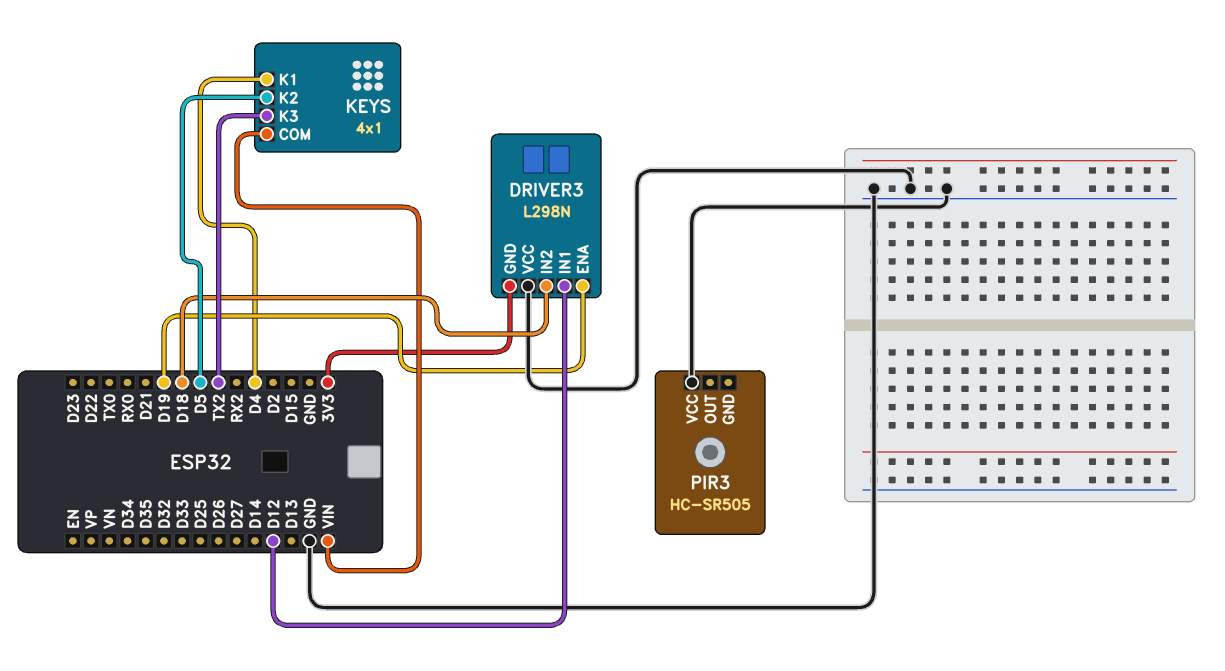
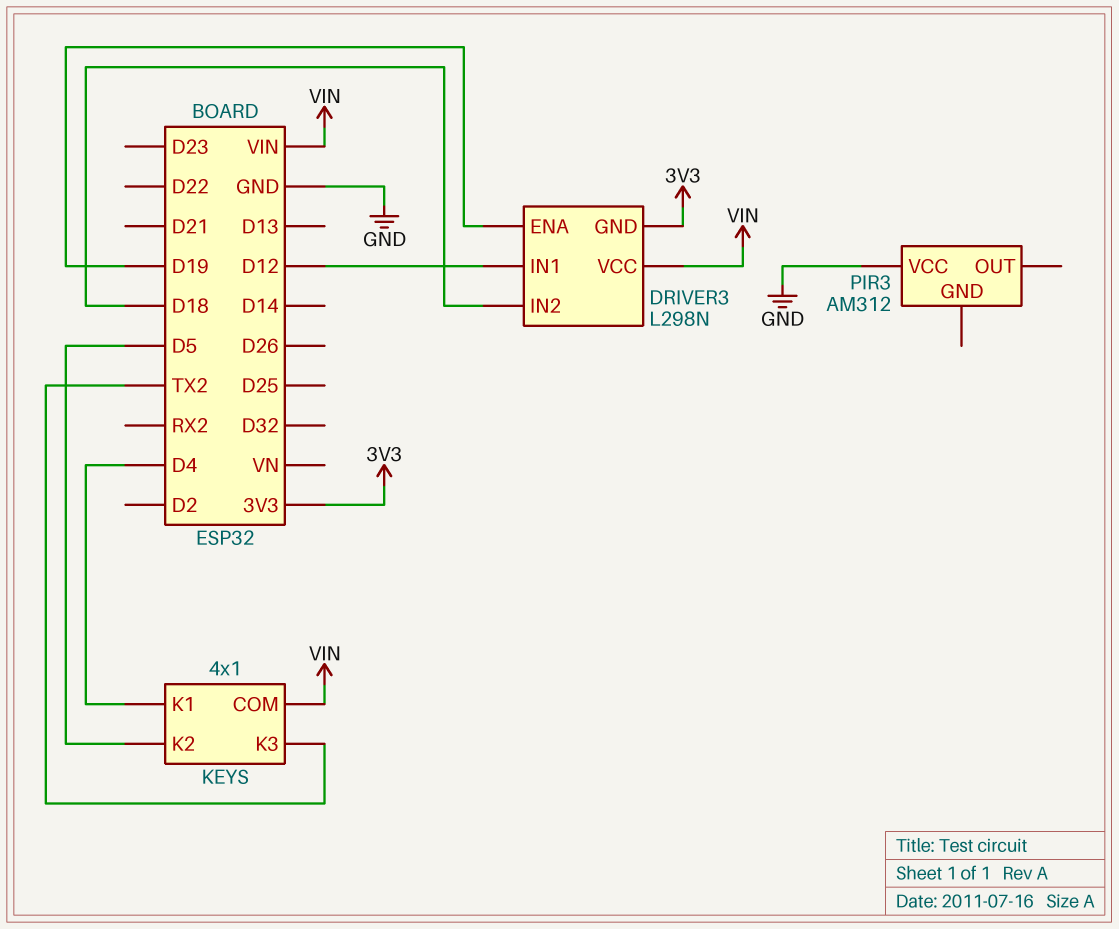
DRIVER3 pin VCC: GND -> VIN
PIR3: HC-SR505 -> AM312

